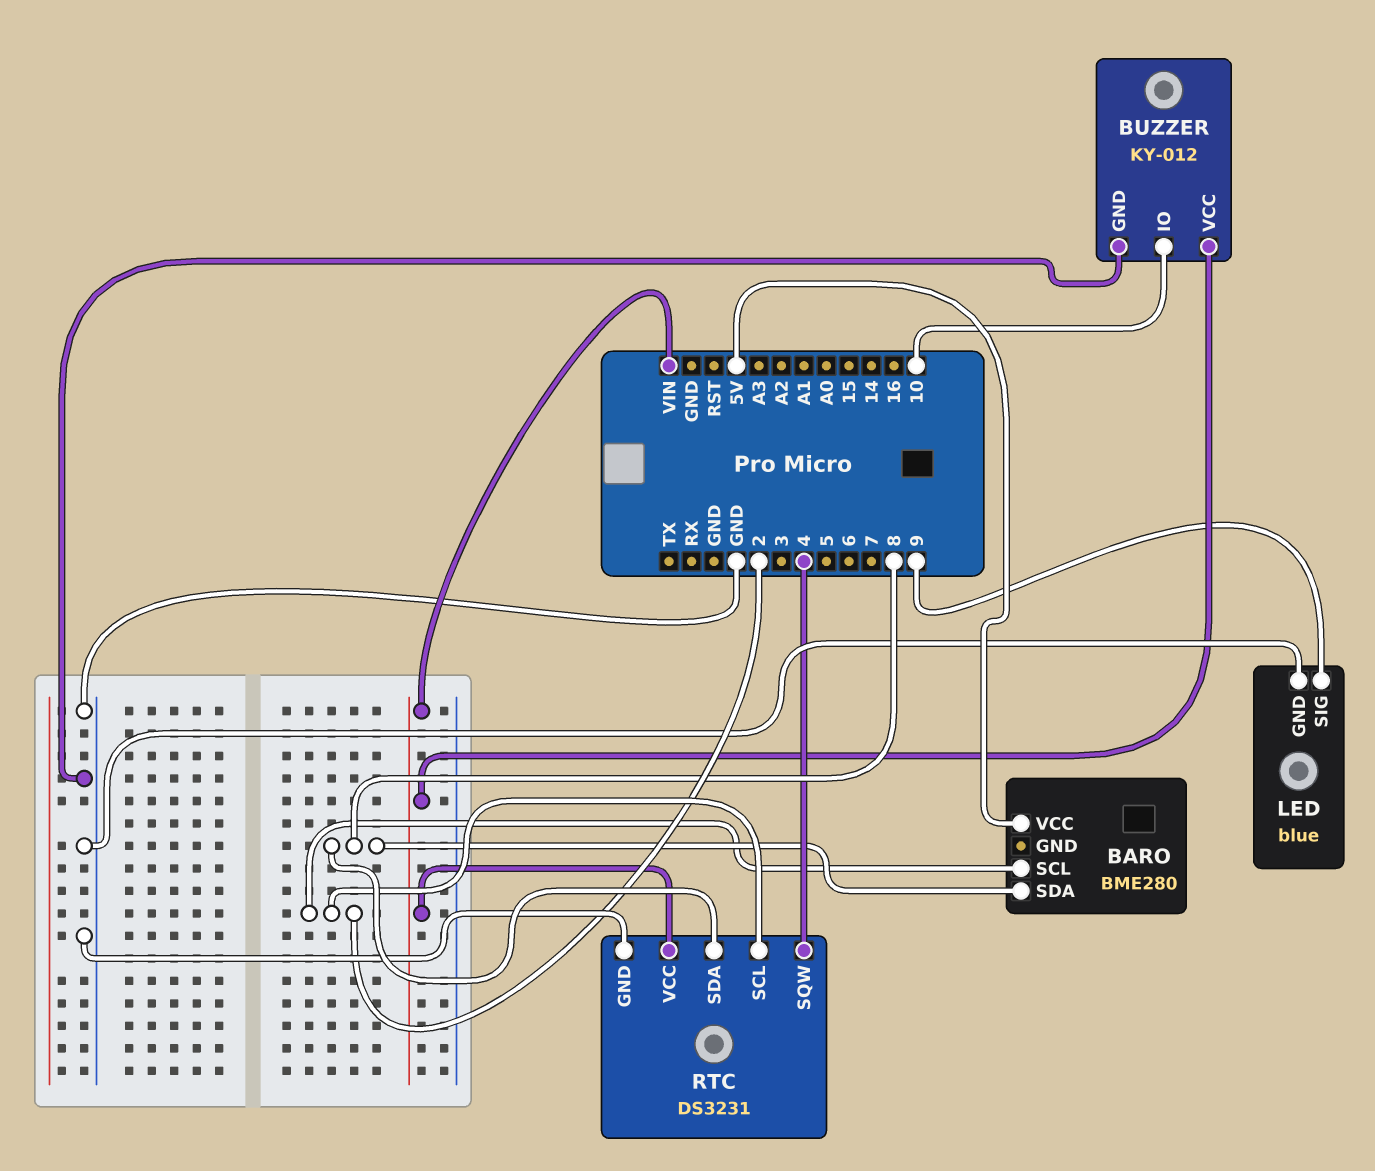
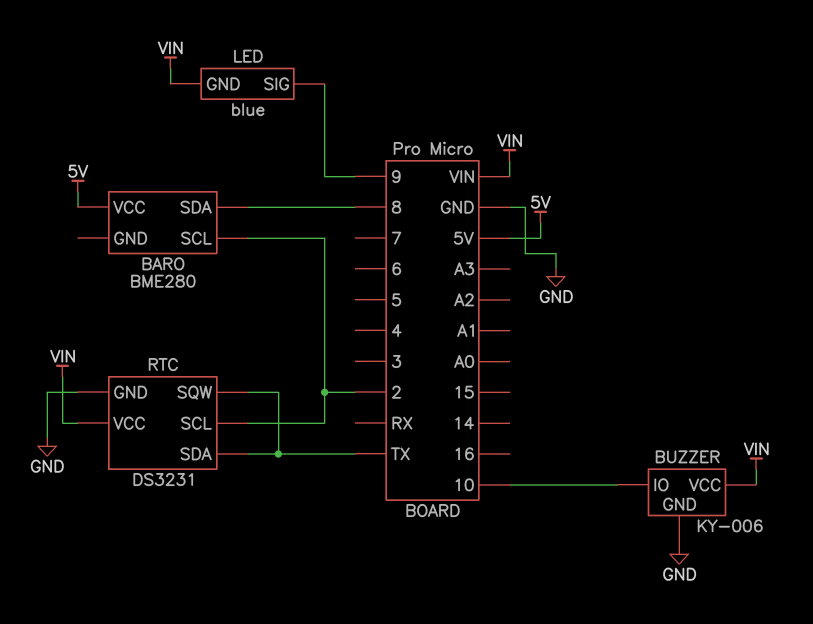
BUZZER: KY-012 -> KY-006
LED pin GND: GND -> VIN
RTC pin SDA: 8 -> TX
RTC pin SQW: 4 -> TX

